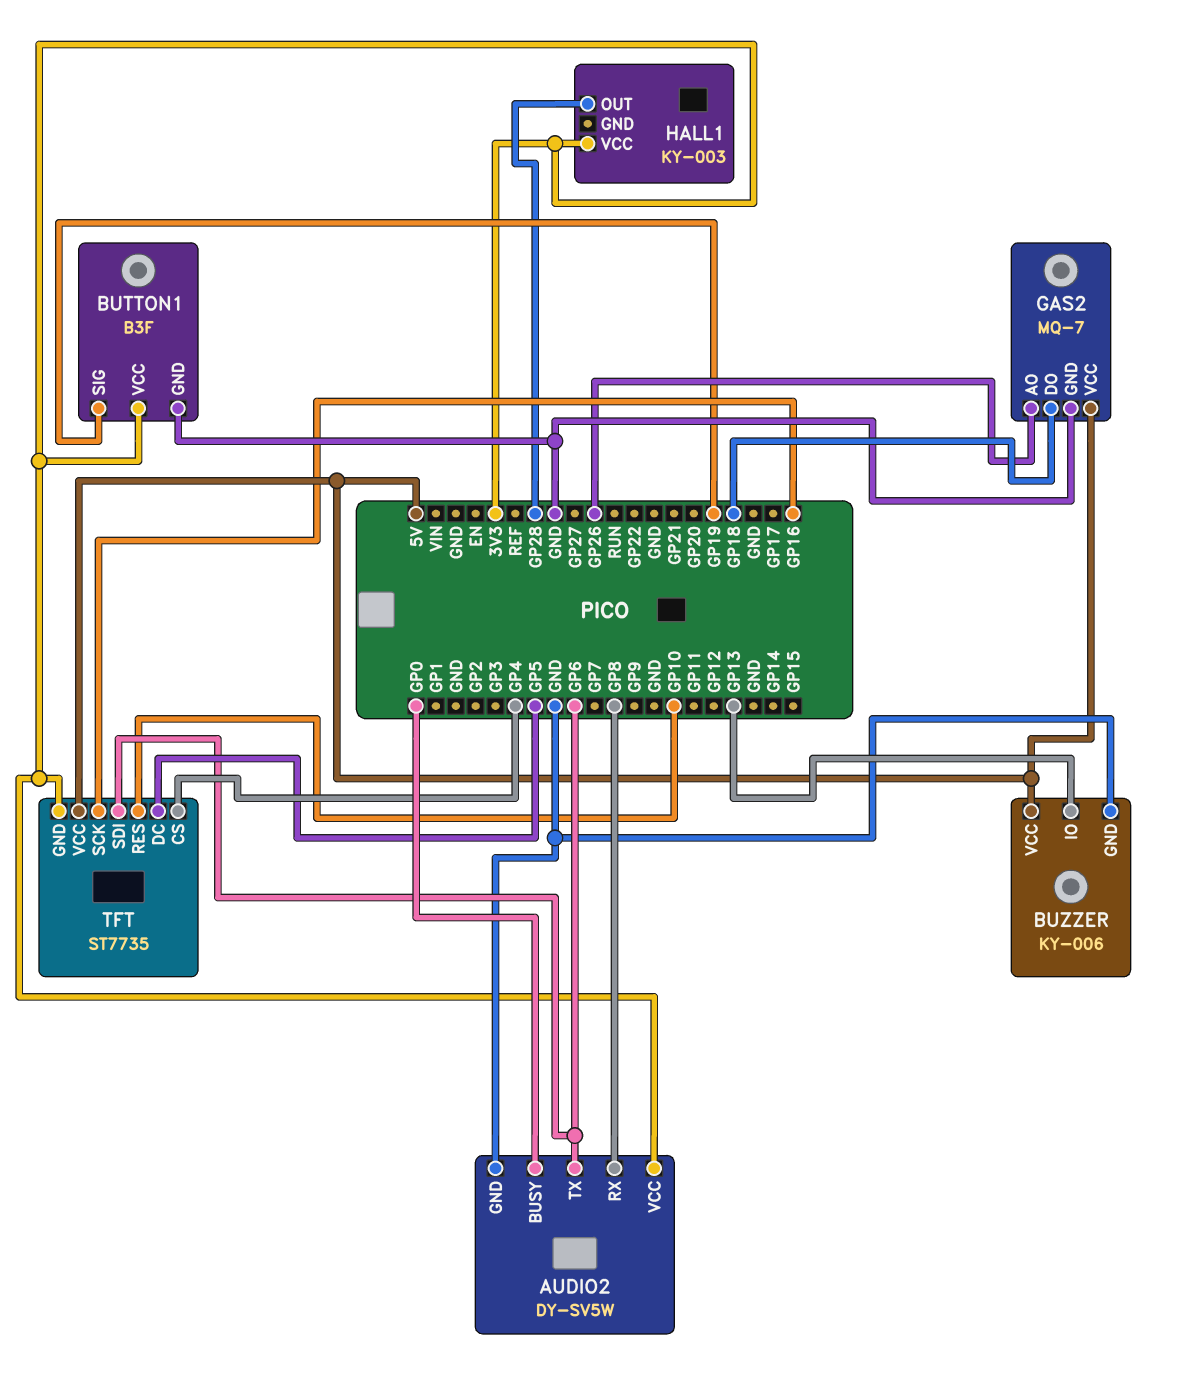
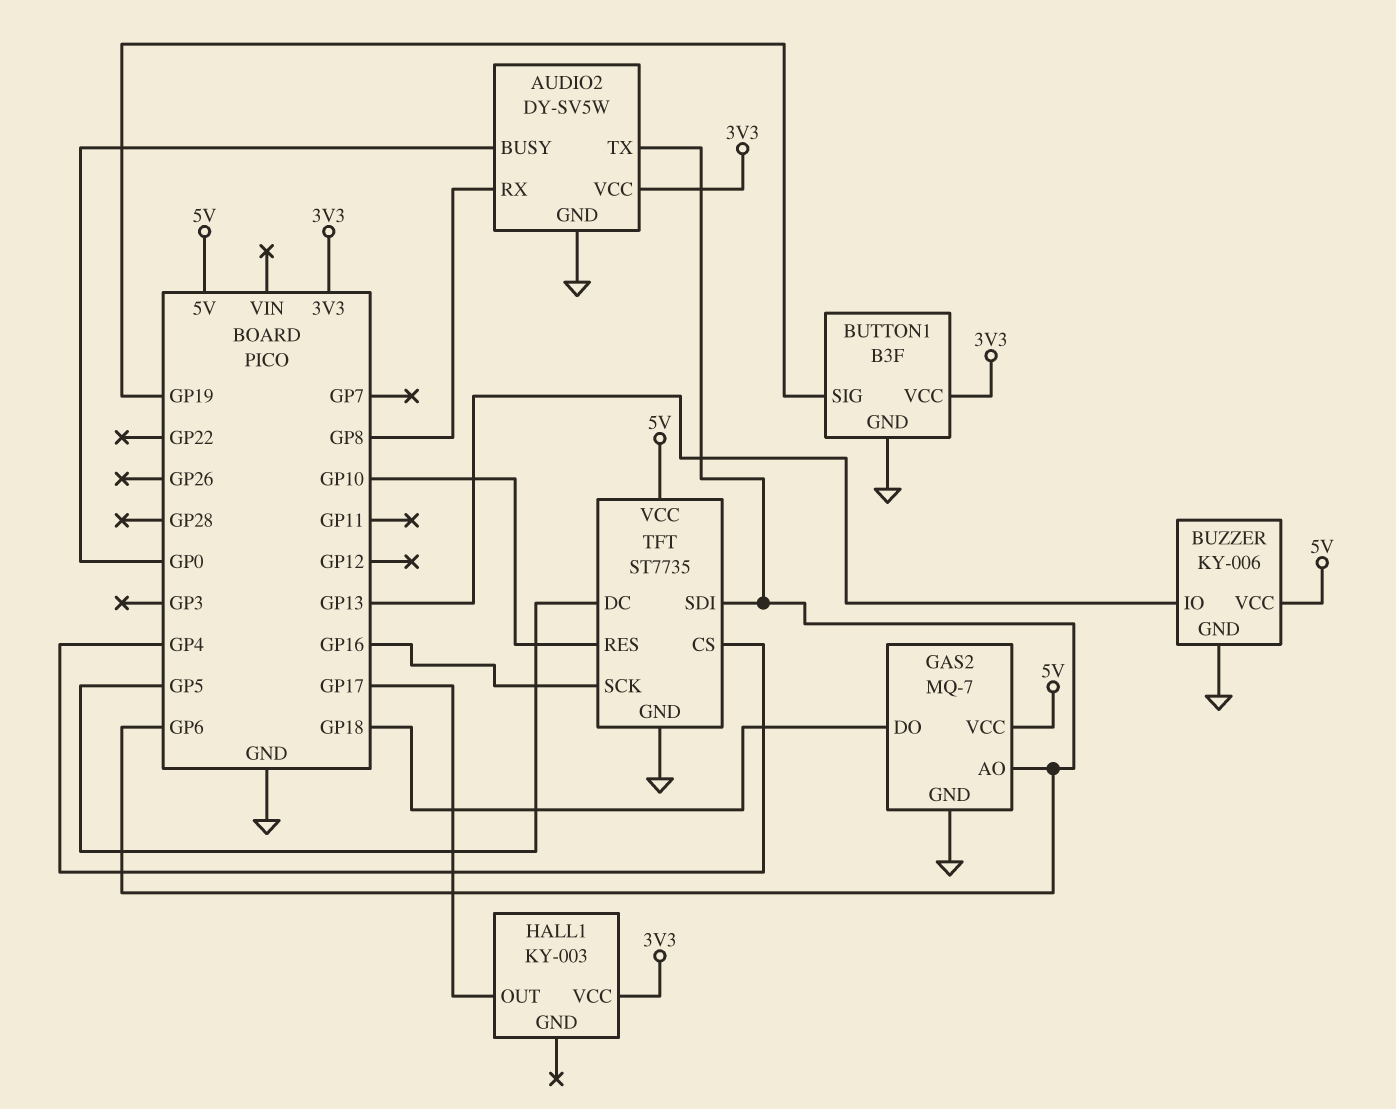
GAS2 pin AO: GP26 -> GP6
HALL1 pin OUT: GP28 -> GP17
TFT pin GND: 3V3 -> GND

